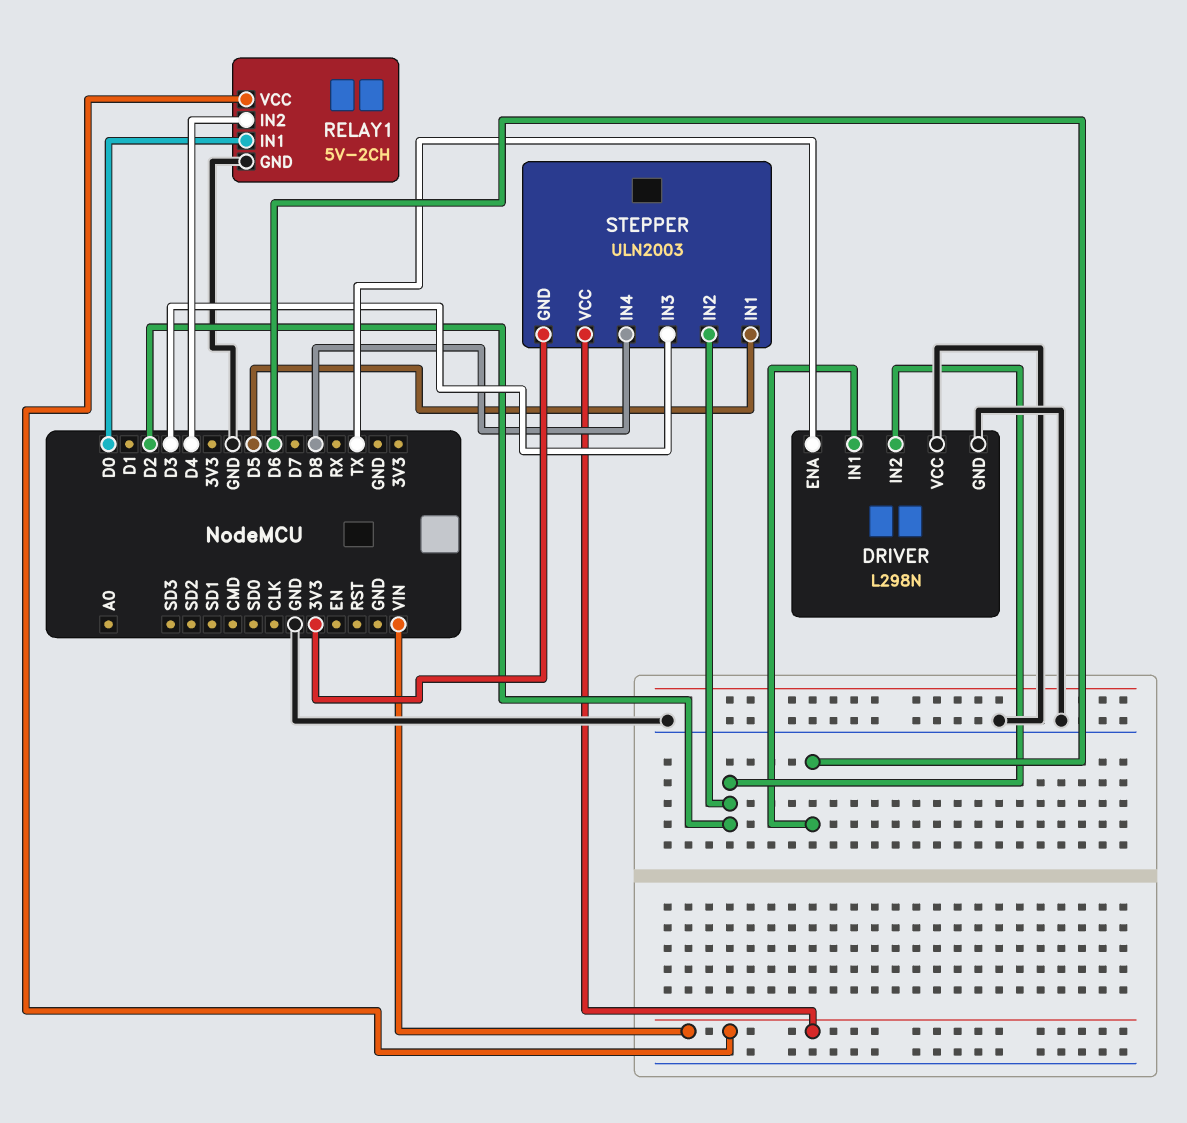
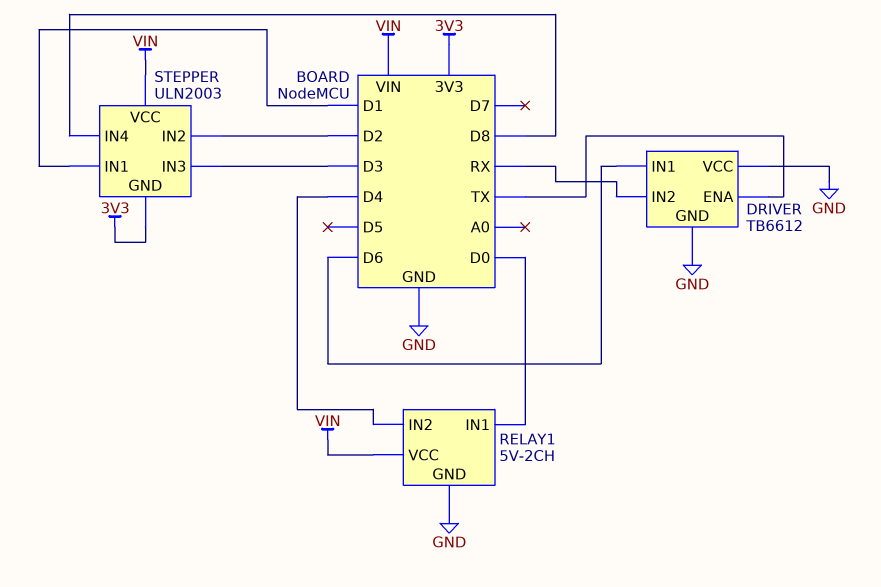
DRIVER: L298N -> TB6612
DRIVER pin IN2: D2 -> RX
STEPPER pin IN1: D5 -> D1

